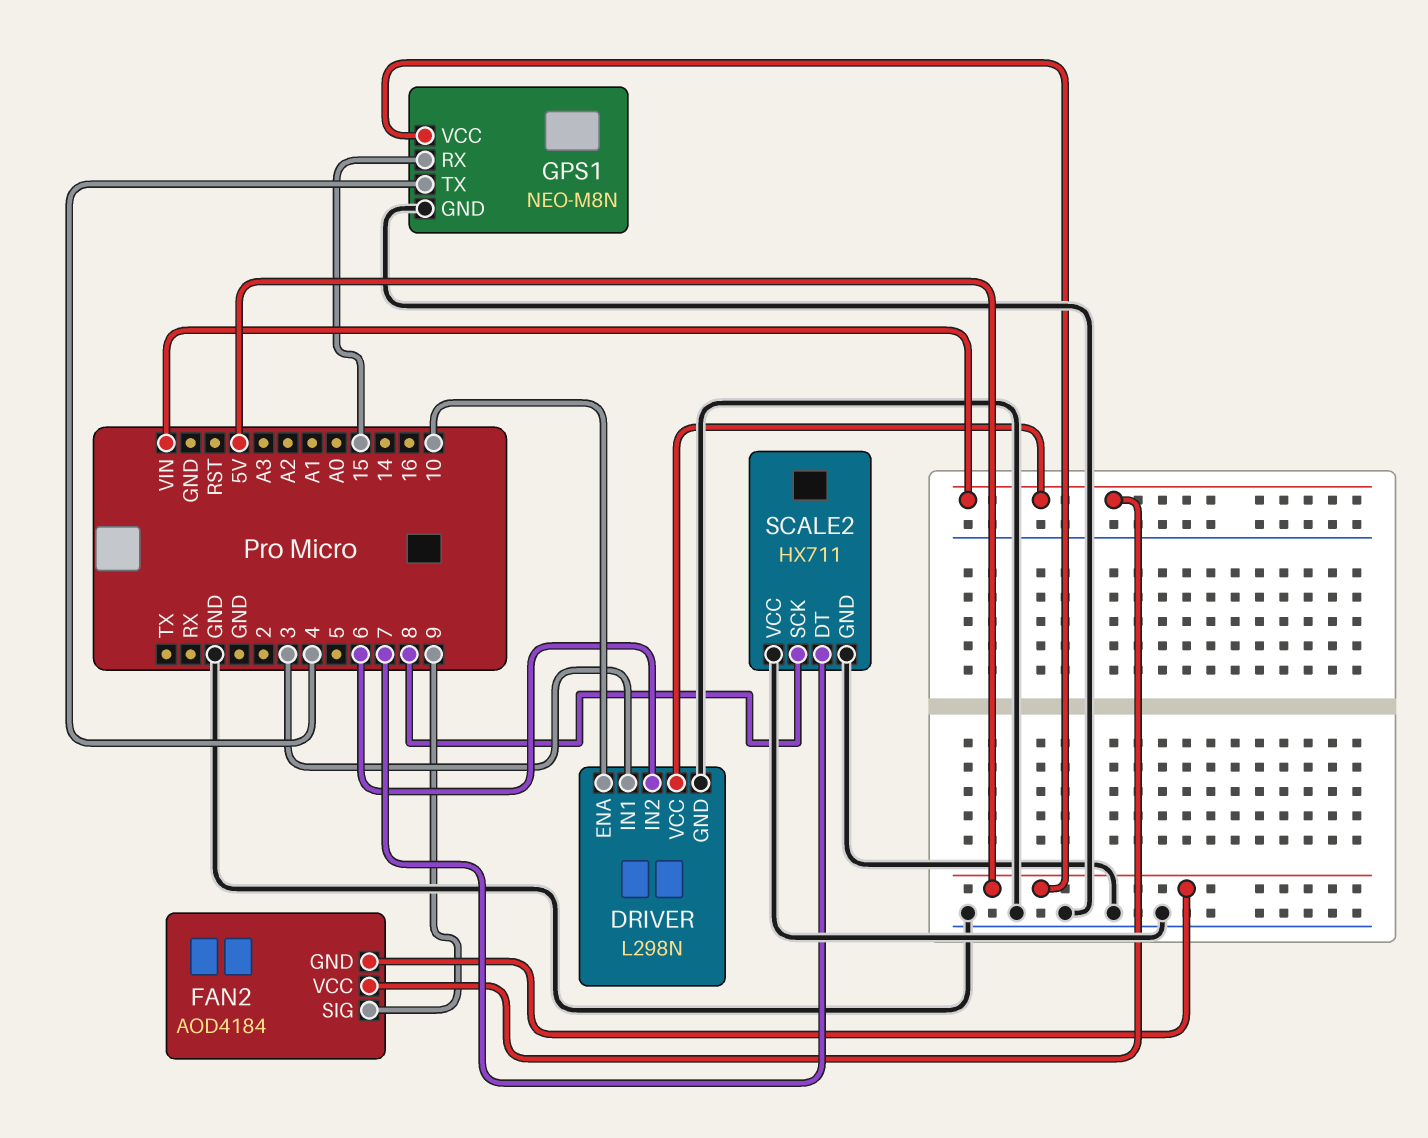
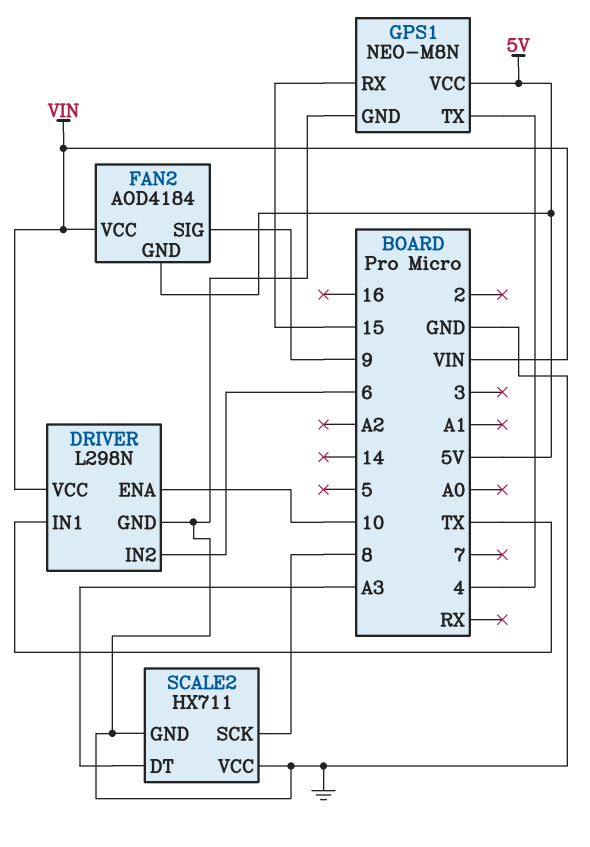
DRIVER pin IN1: 3 -> TX
SCALE2 pin DT: 7 -> A3

